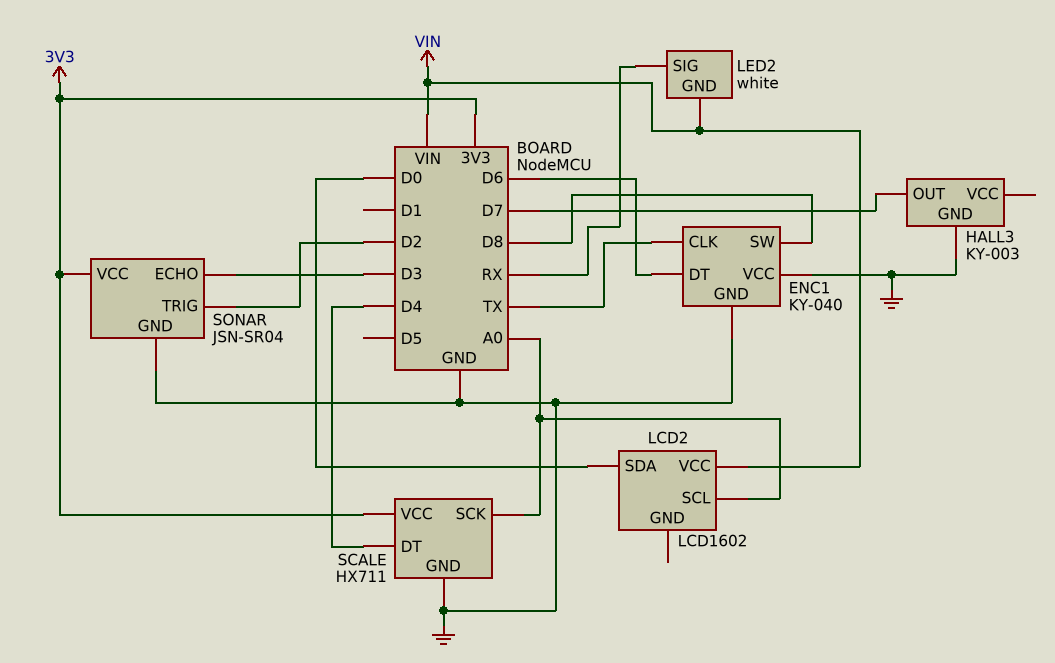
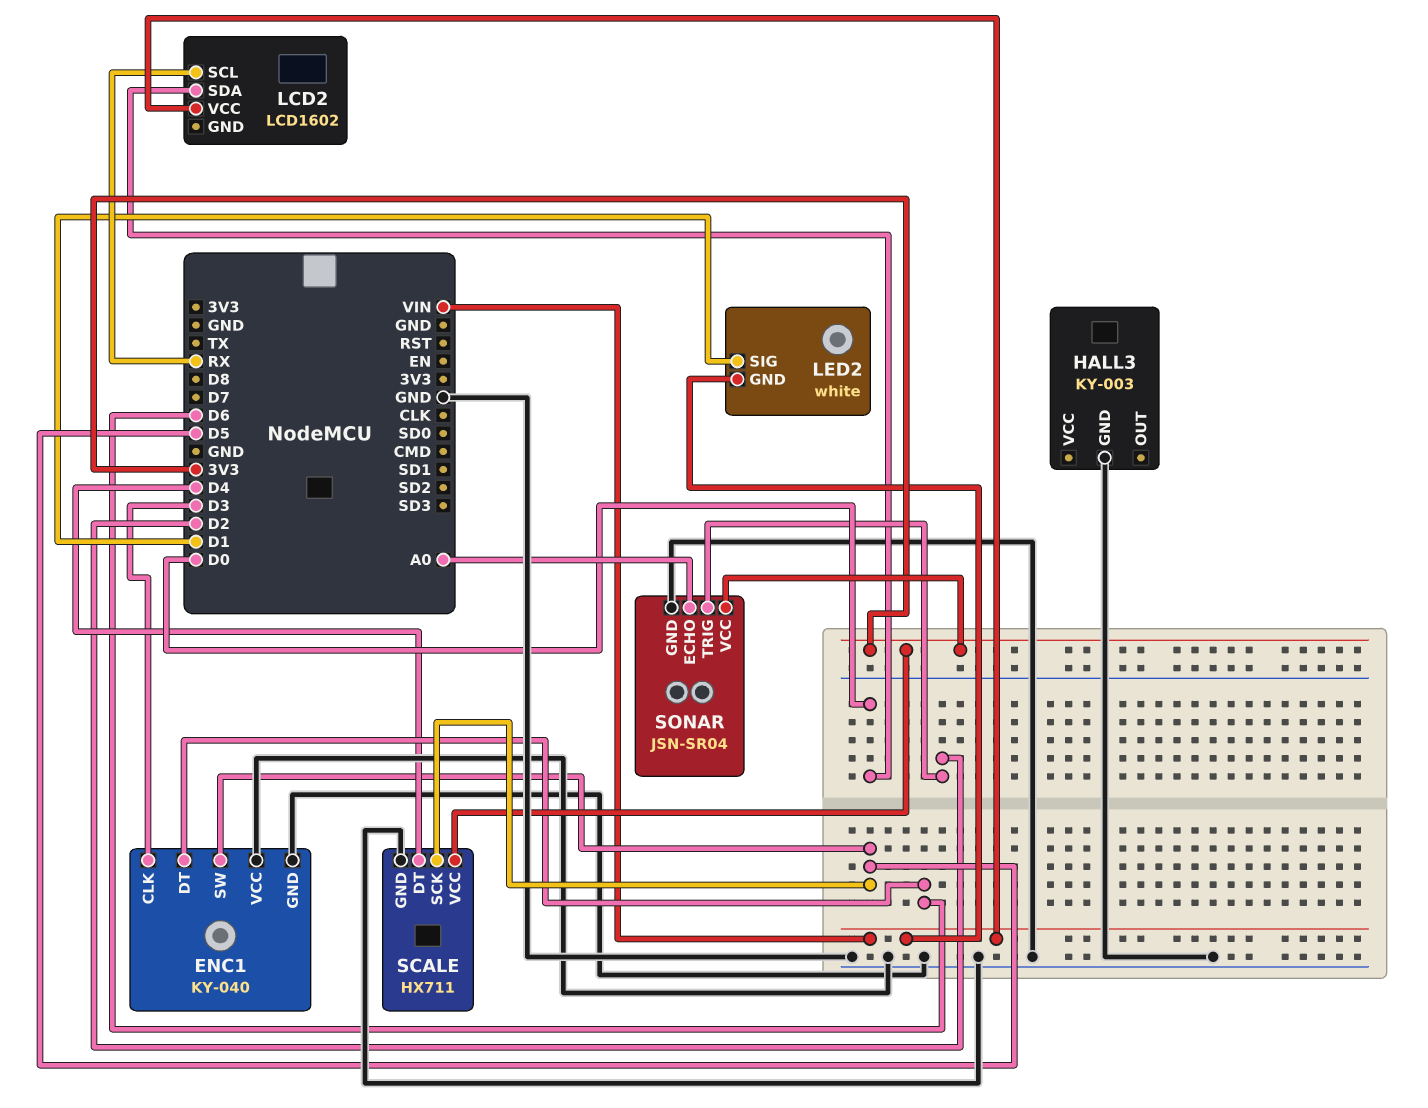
ENC1 pin CLK: TX -> D3
ENC1 pin SW: D8 -> D5
HALL3 pin OUT: D7 -> none
LCD2 pin SCL: A0 -> RX
LED2 pin SIG: RX -> D1
SCALE pin SCK: A0 -> D5
SONAR pin ECHO: D3 -> A0

